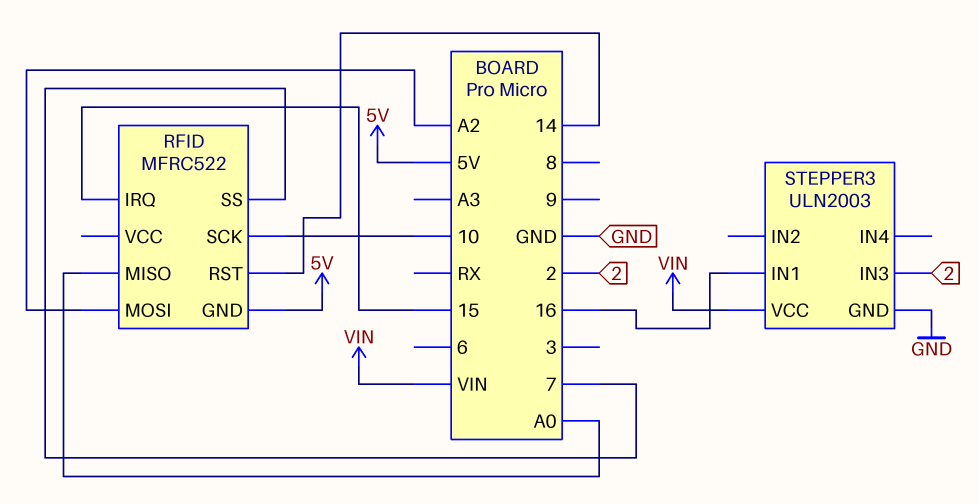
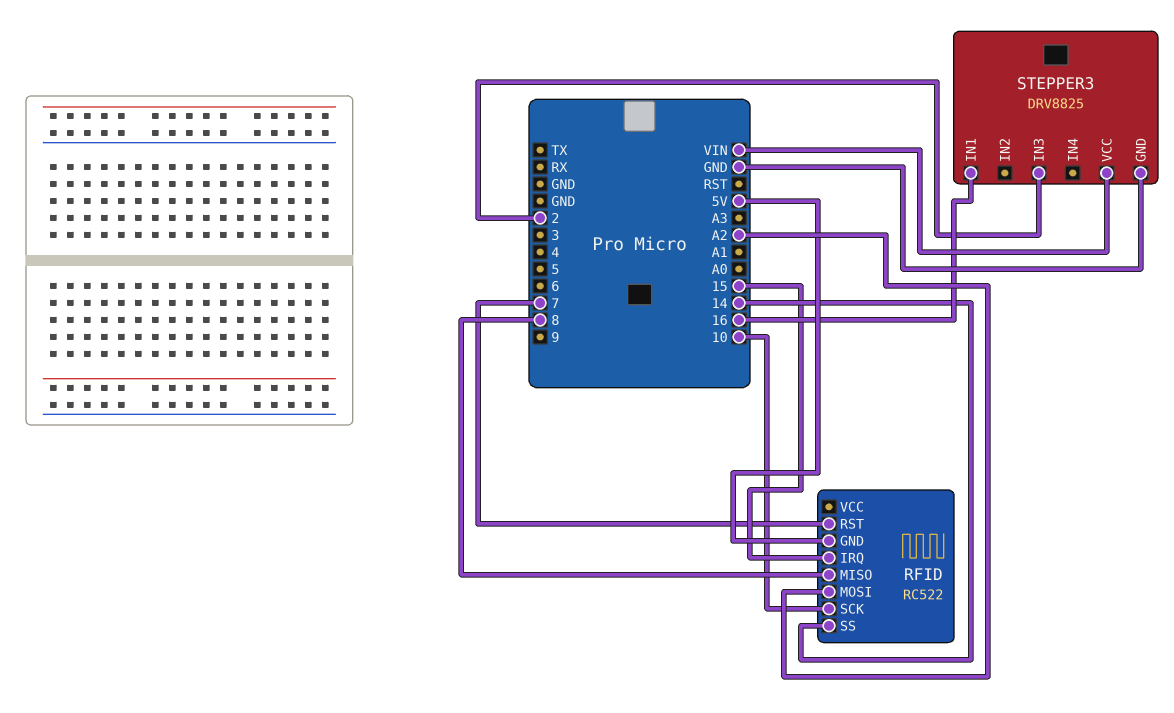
RFID: MFRC522 -> RC522
RFID pin MISO: A0 -> 8
RFID pin RST: 14 -> 7
RFID pin SS: 7 -> 14
STEPPER3: ULN2003 -> DRV8825

